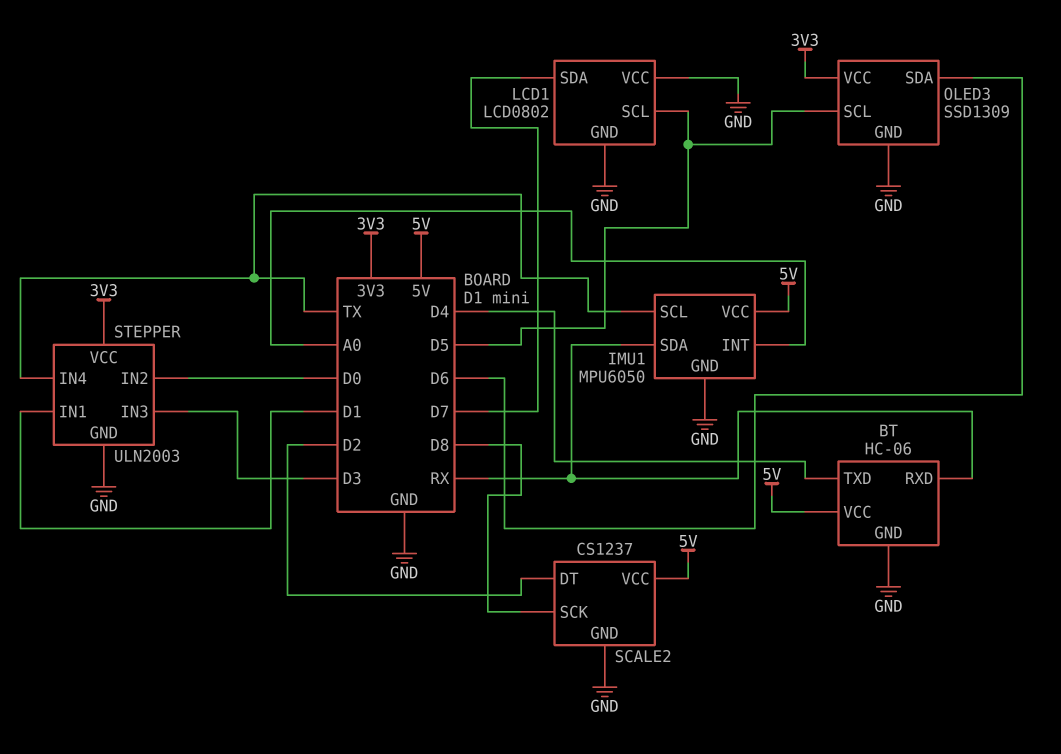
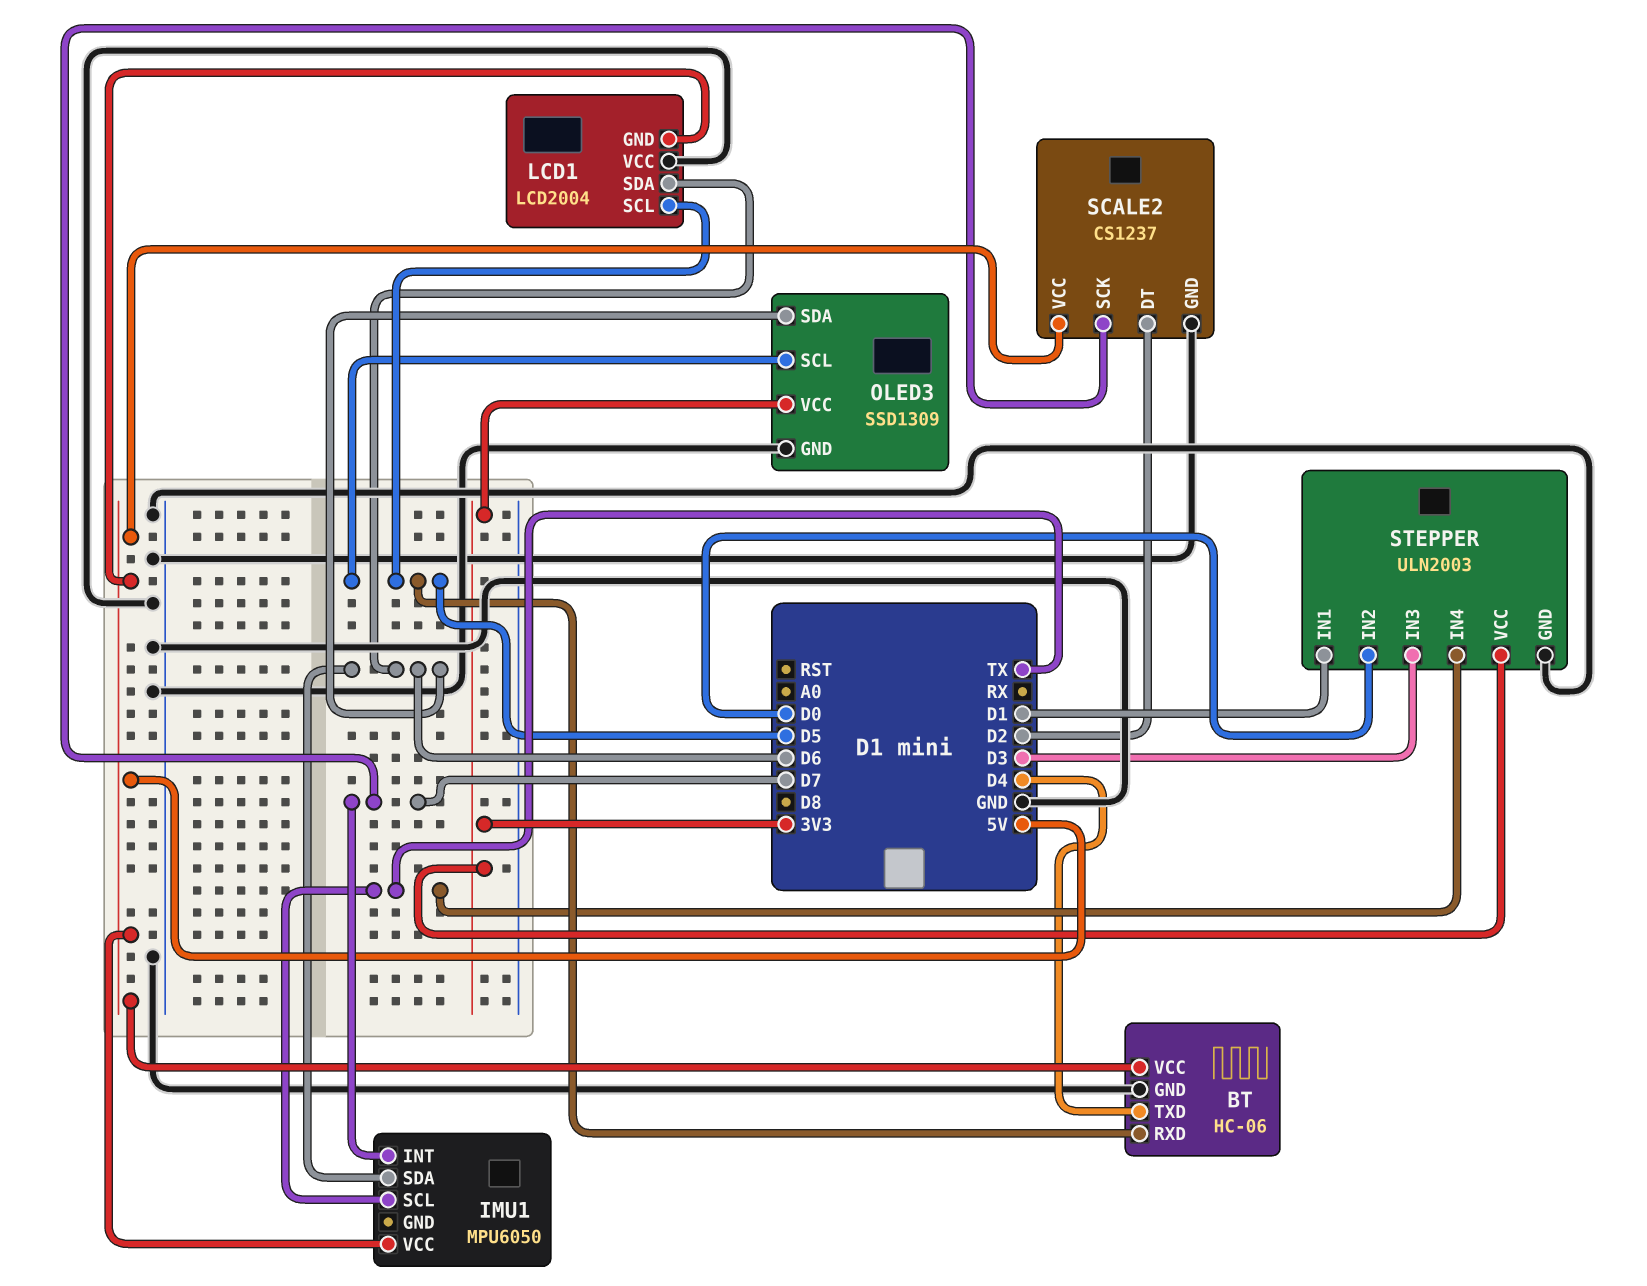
BT pin RXD: RX -> D5
IMU1 pin GND: GND -> none
IMU1 pin INT: A0 -> D7
IMU1 pin SDA: RX -> D6
LCD1: LCD0802 -> LCD2004
LCD1 pin GND: GND -> 5V
LCD1 pin SDA: D7 -> D6
SCALE2 pin SCK: D8 -> D7

